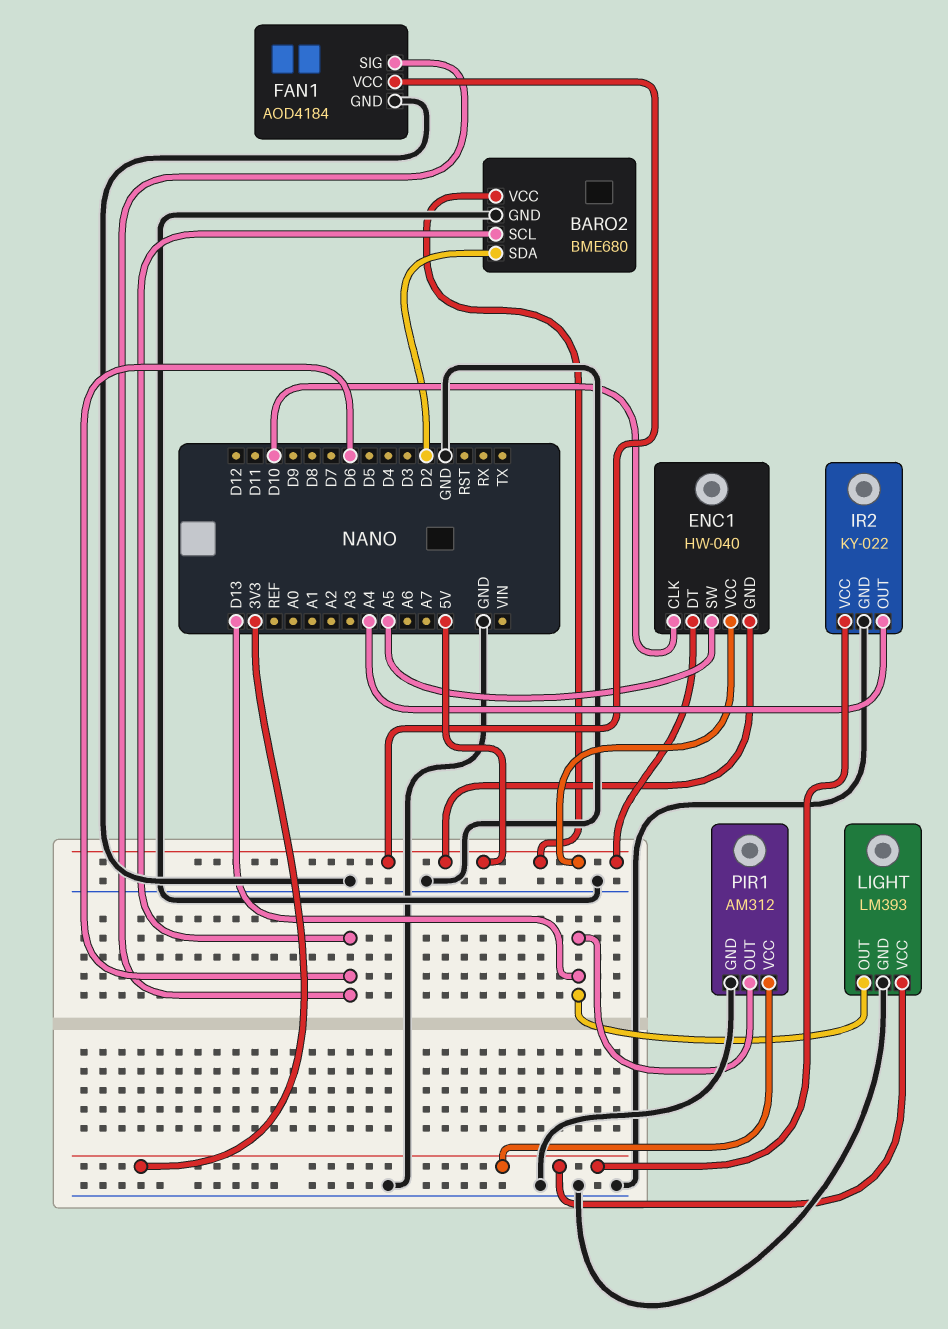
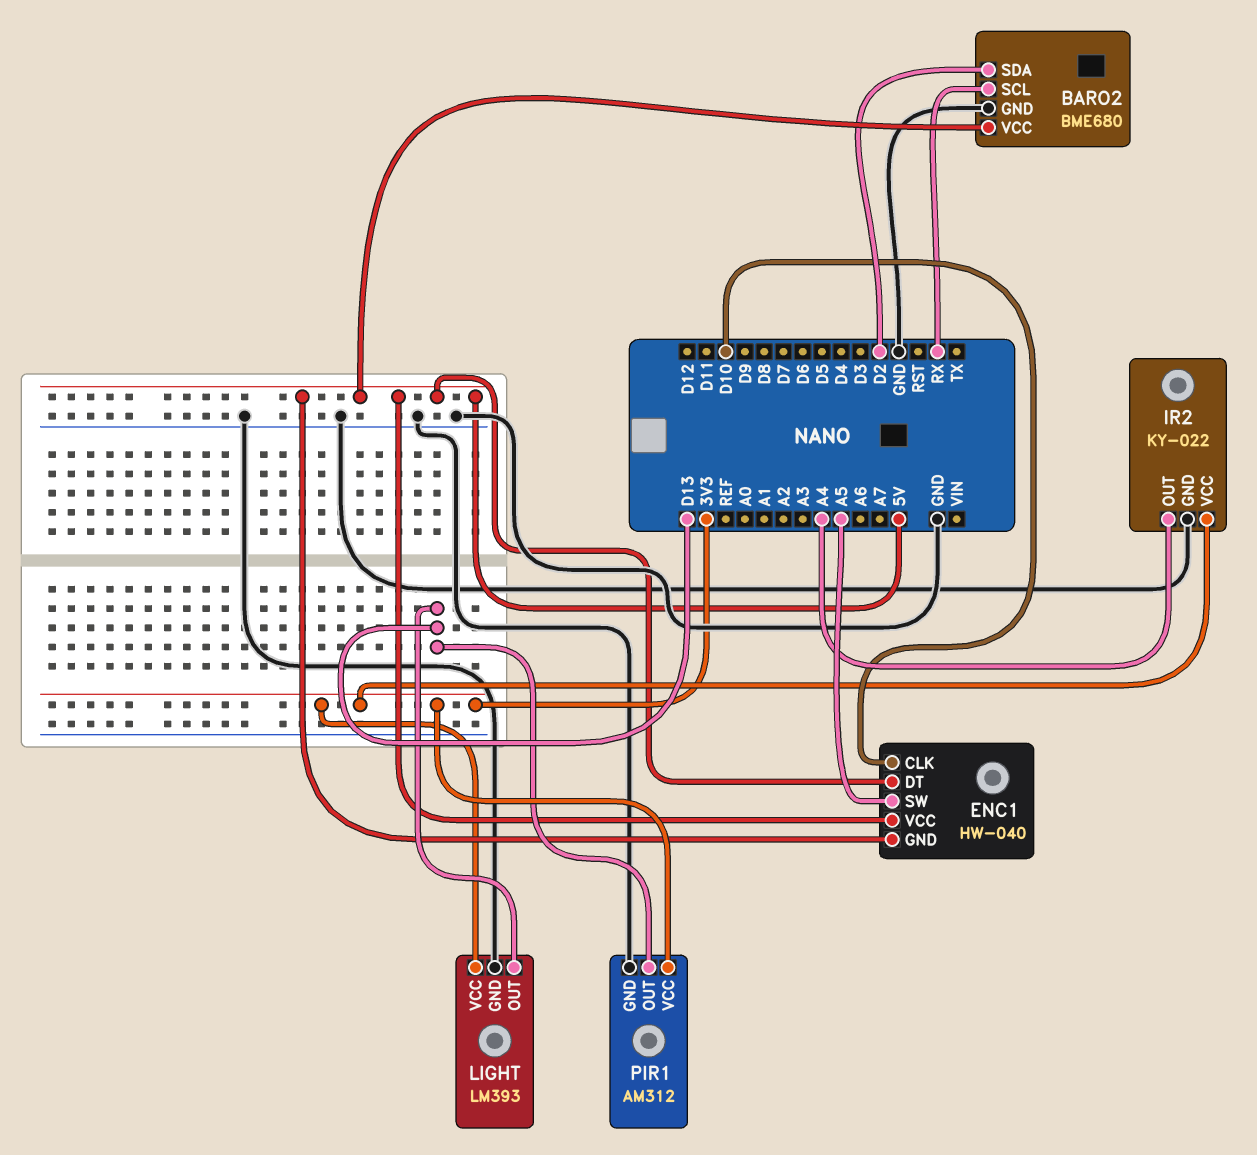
BARO2 pin SCL: D6 -> RX
FAN1: AOD4184 -> none
FAN1 pin GND: GND -> none
FAN1 pin SIG: D6 -> none
FAN1 pin VCC: 5V -> none

